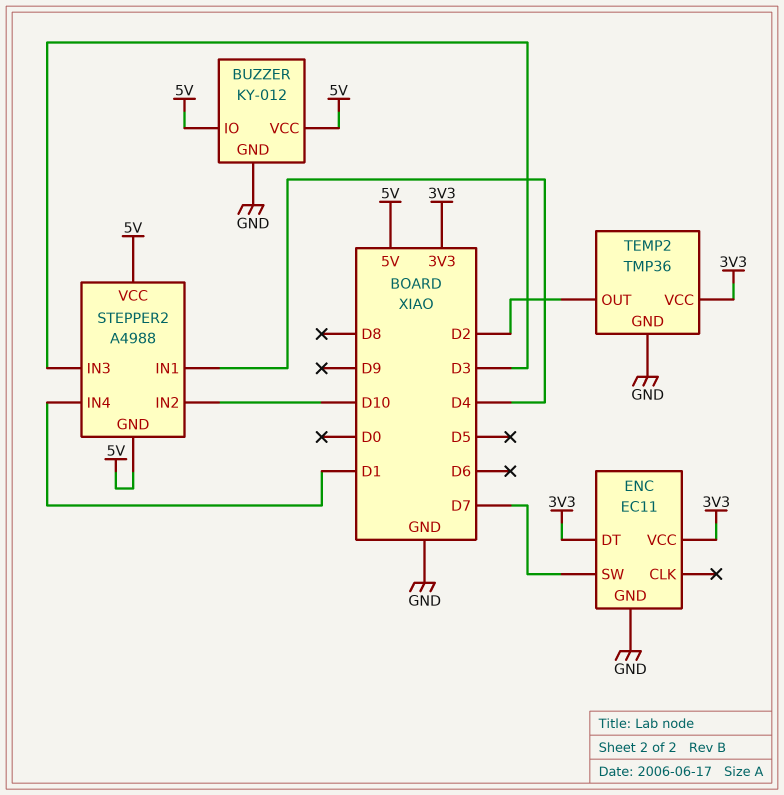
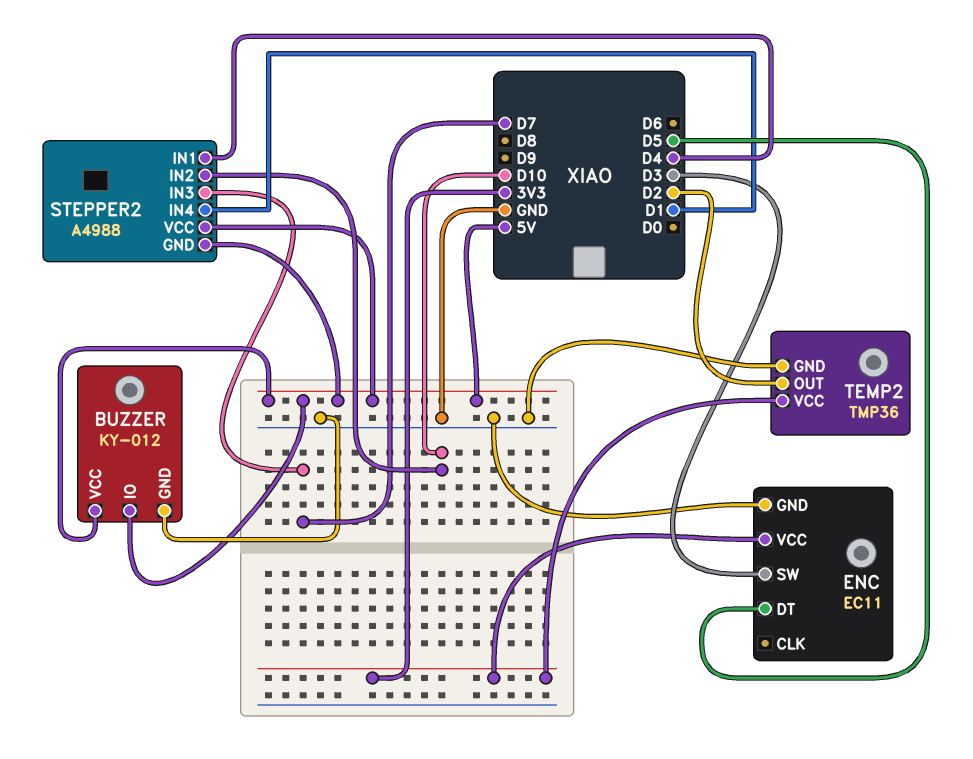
ENC pin DT: 3V3 -> D5
ENC pin SW: D7 -> D3
STEPPER2 pin IN3: D3 -> D7

